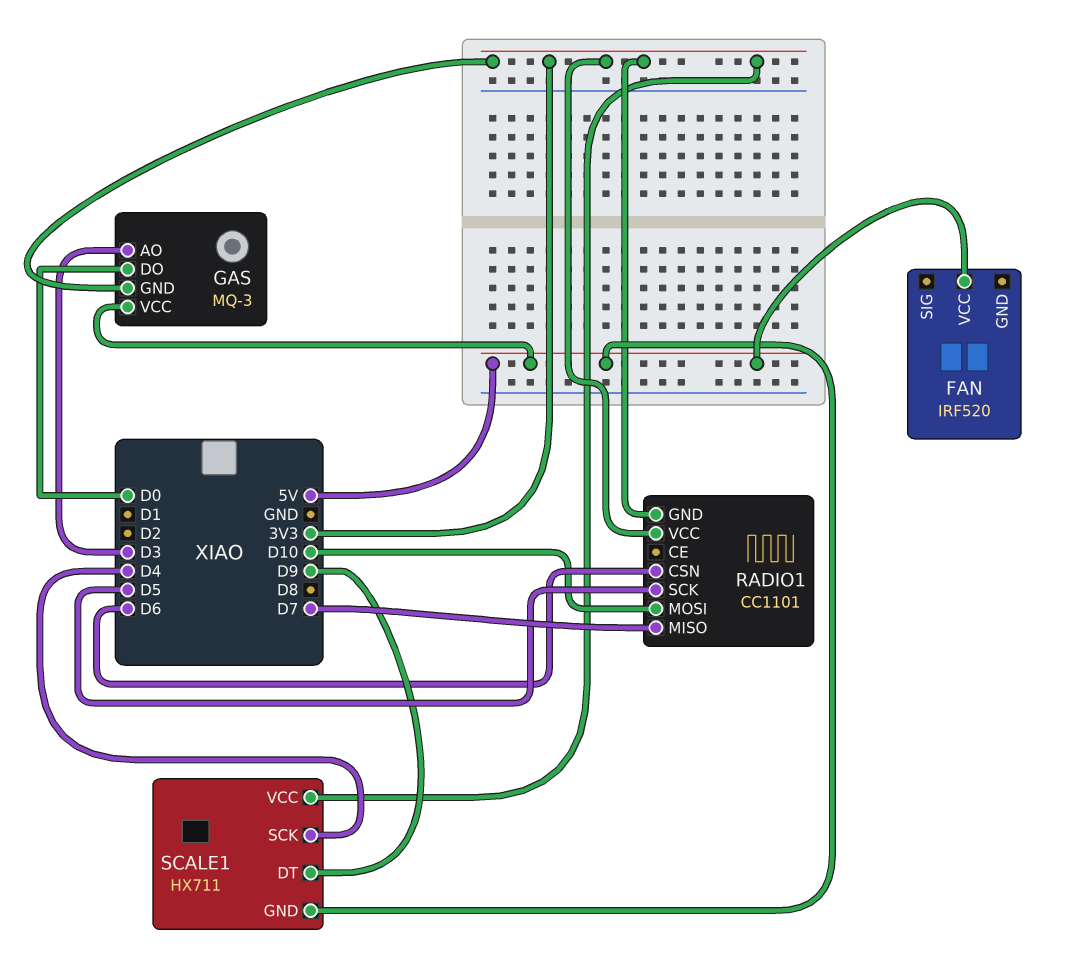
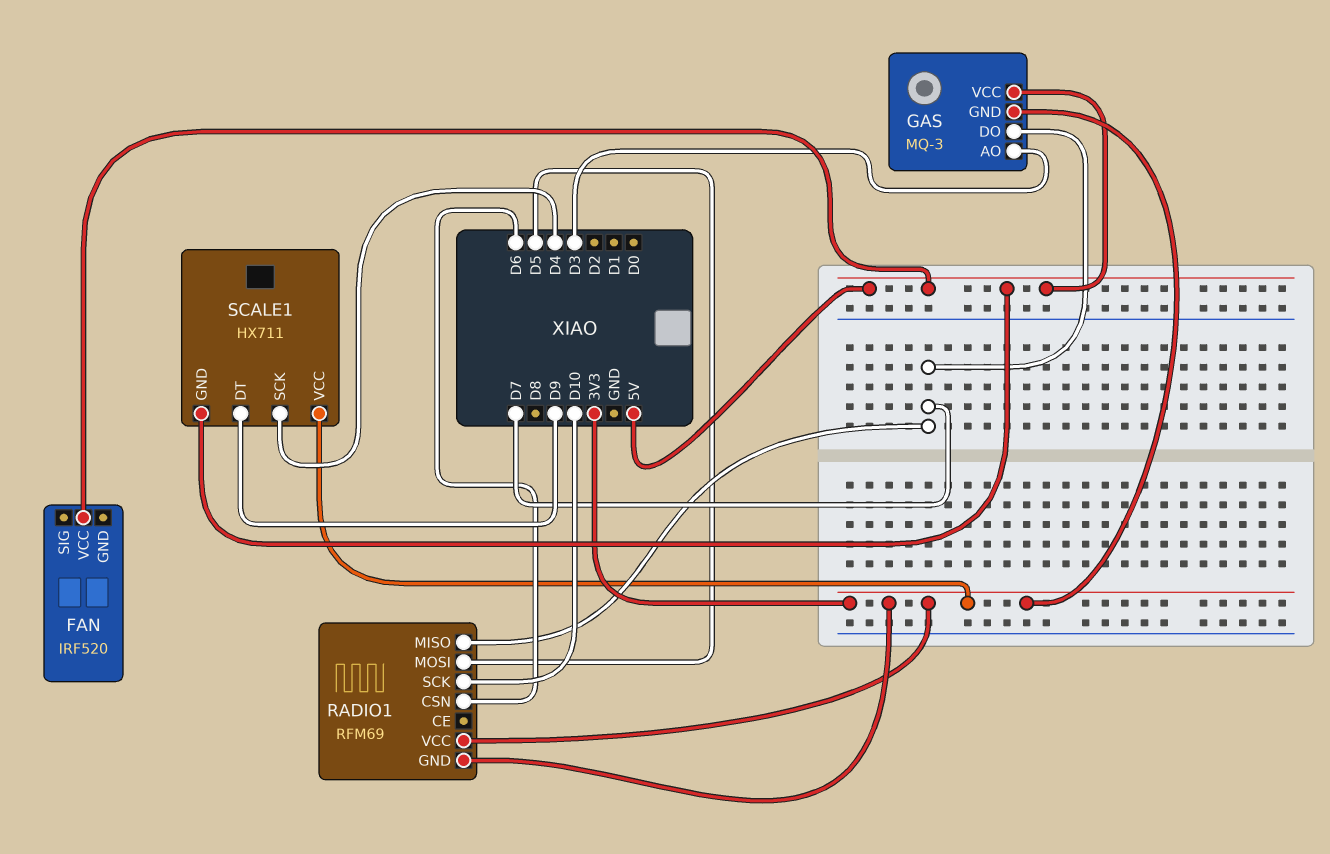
GAS pin DO: D0 -> D7
RADIO1: CC1101 -> RFM69
RADIO1 pin MOSI: D10 -> D5
RADIO1 pin SCK: D5 -> D10

